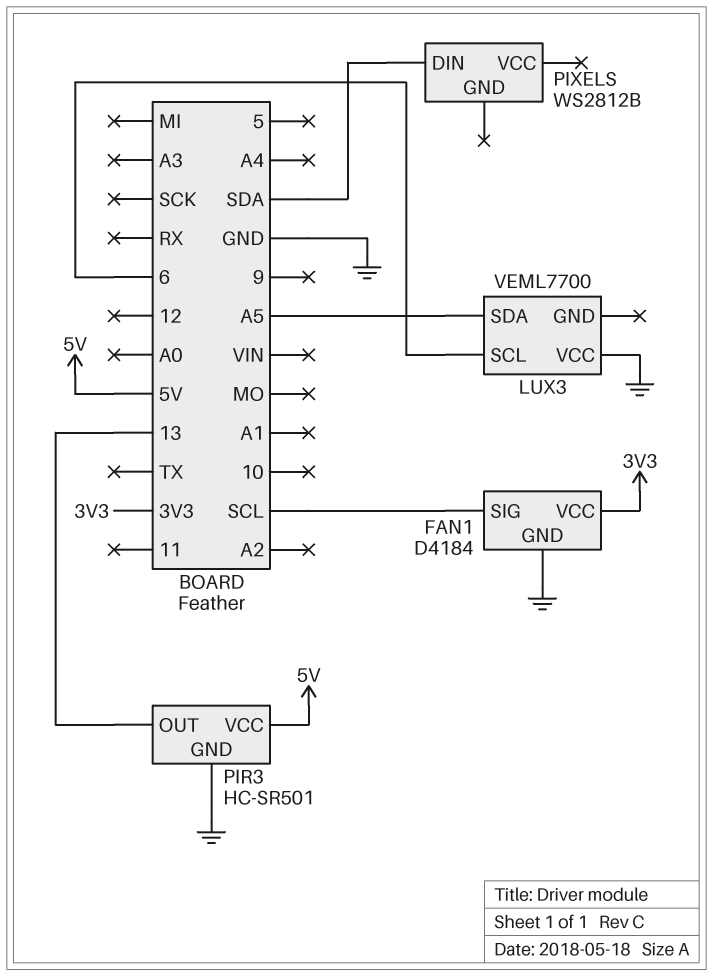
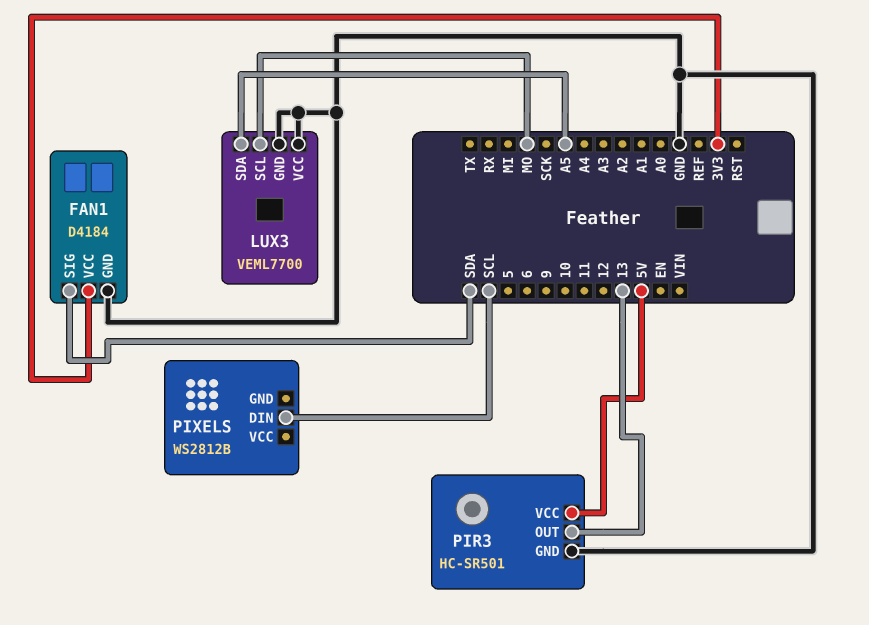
FAN1 pin SIG: SCL -> SDA
LUX3 pin GND: none -> GND
LUX3 pin SCL: 6 -> MO
PIXELS pin DIN: SDA -> SCL

